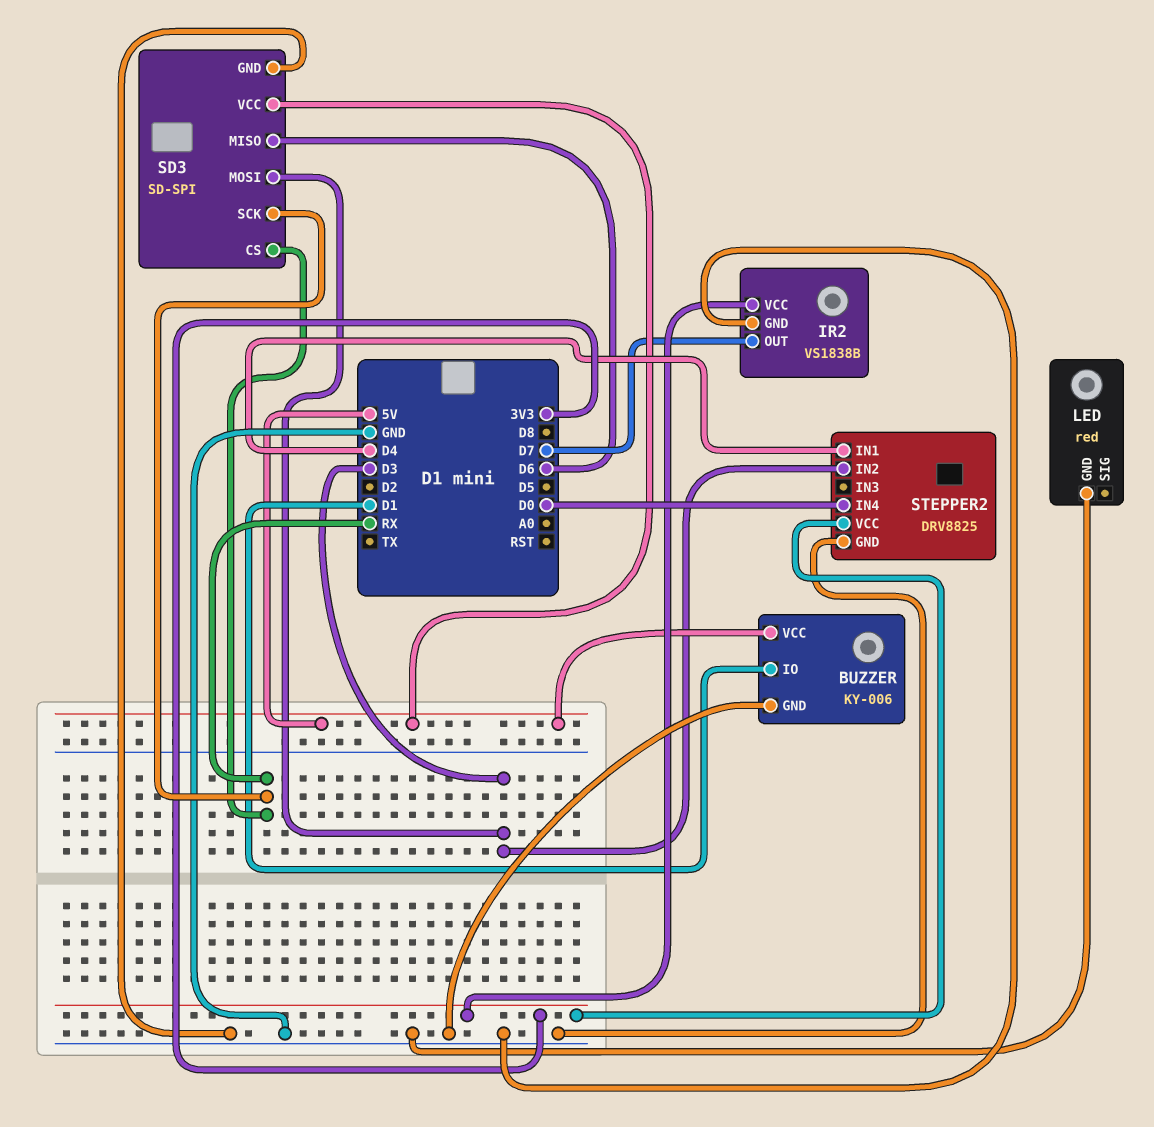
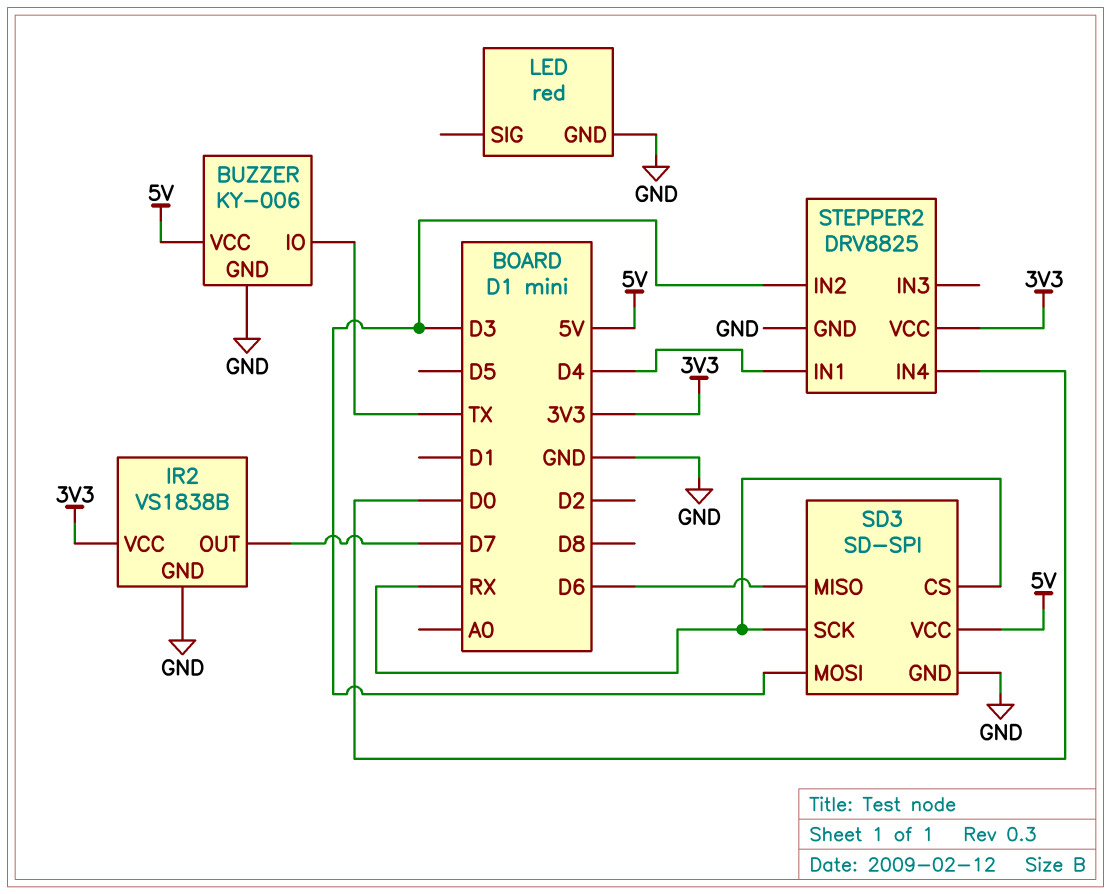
BUZZER pin IO: D1 -> TX

